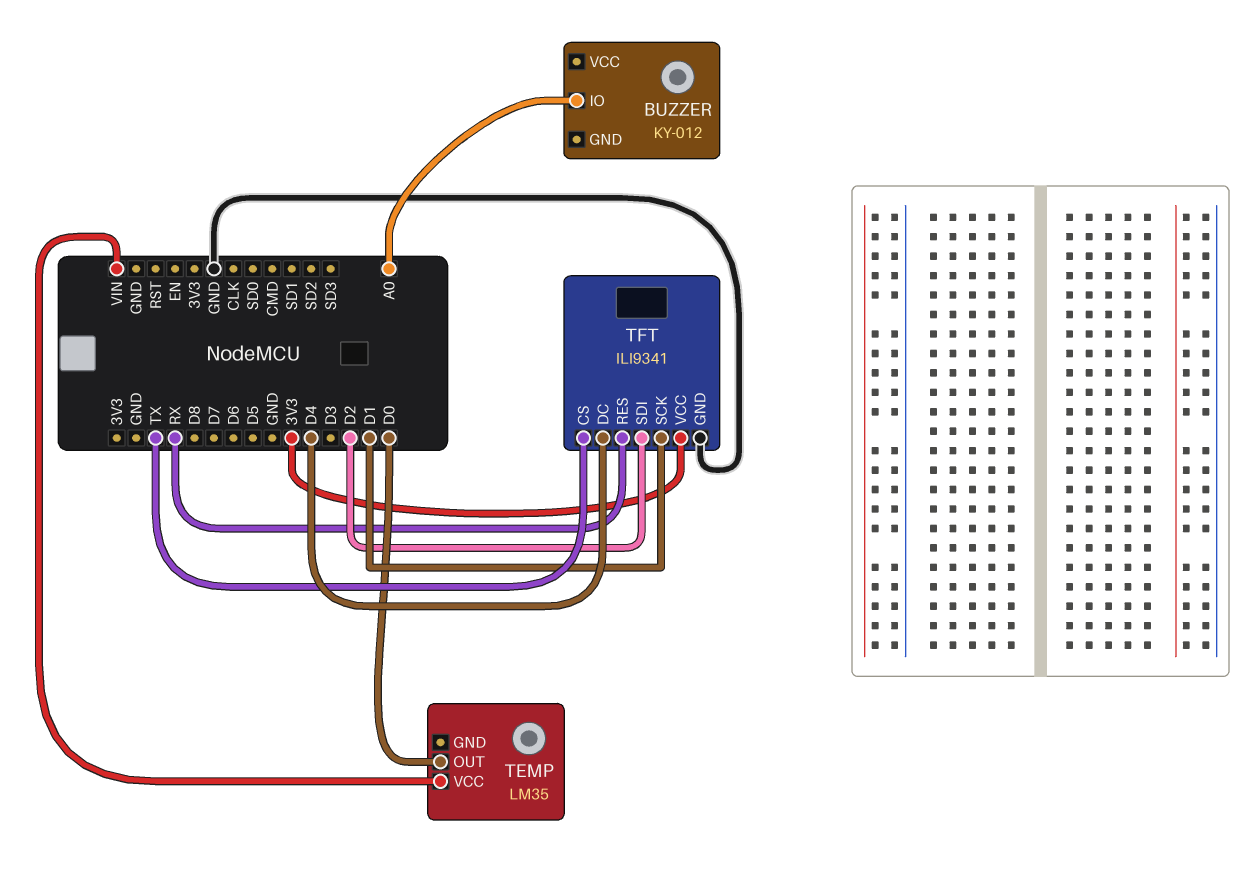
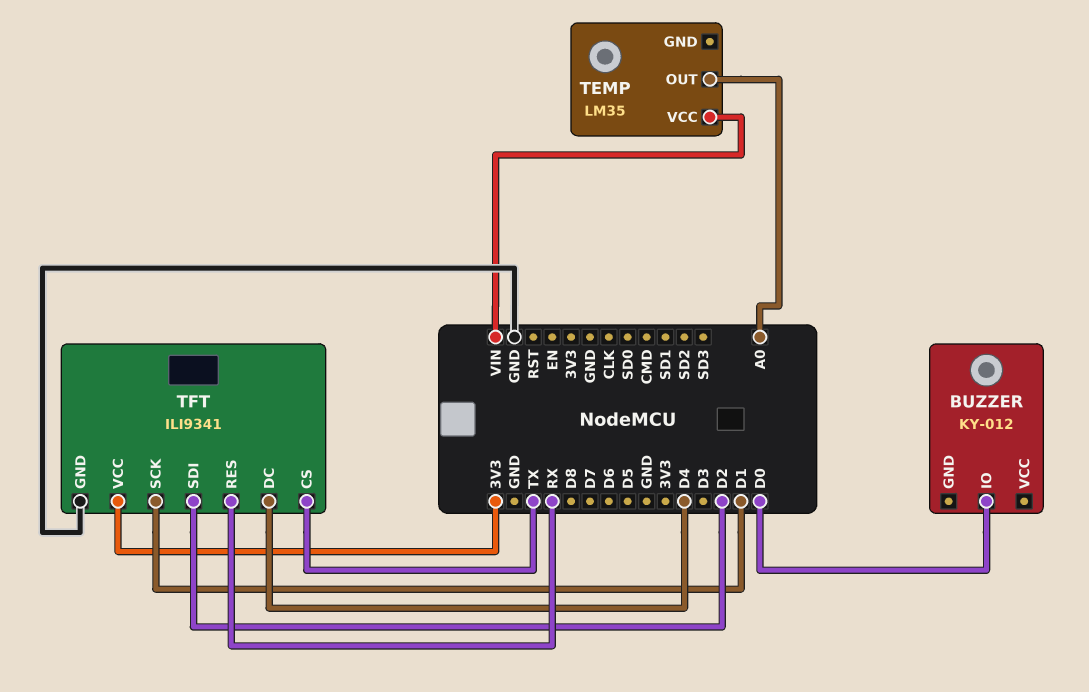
BUZZER pin IO: A0 -> D0
TEMP pin OUT: D0 -> A0

